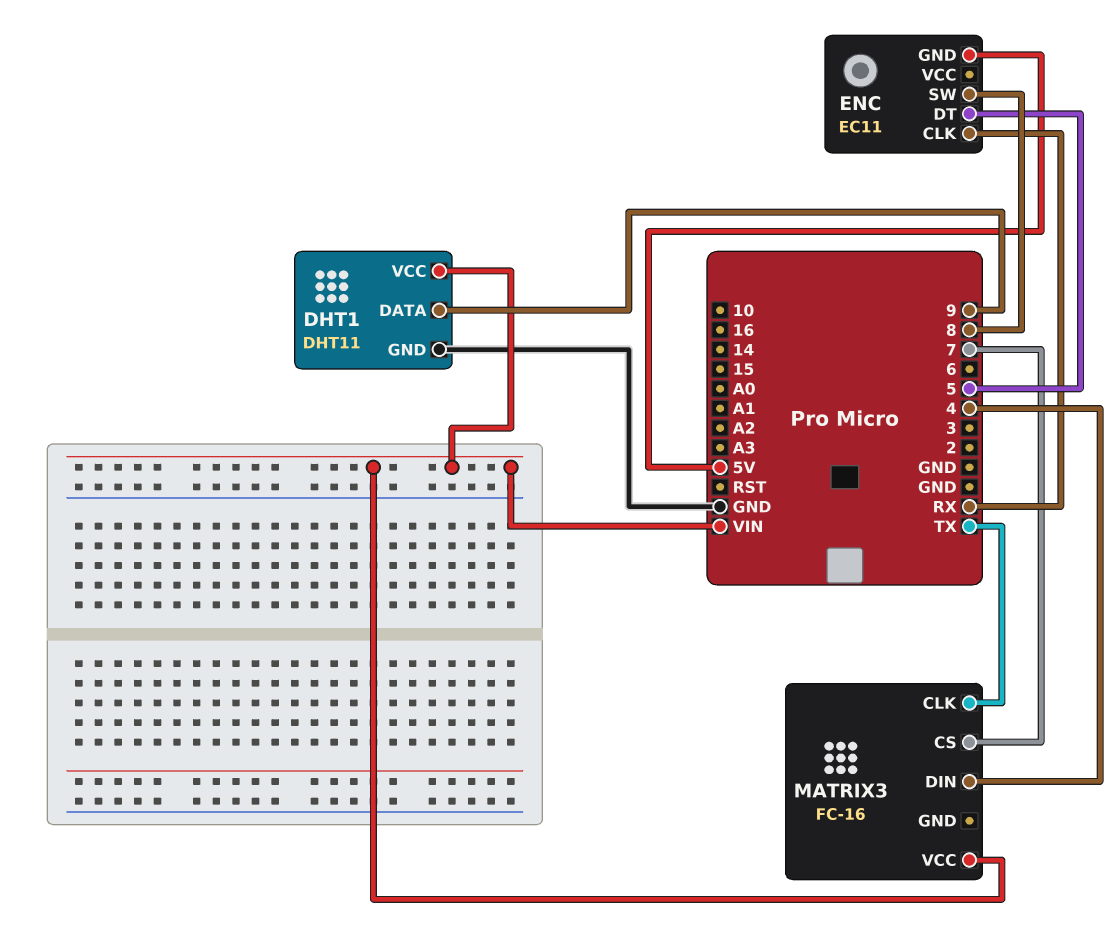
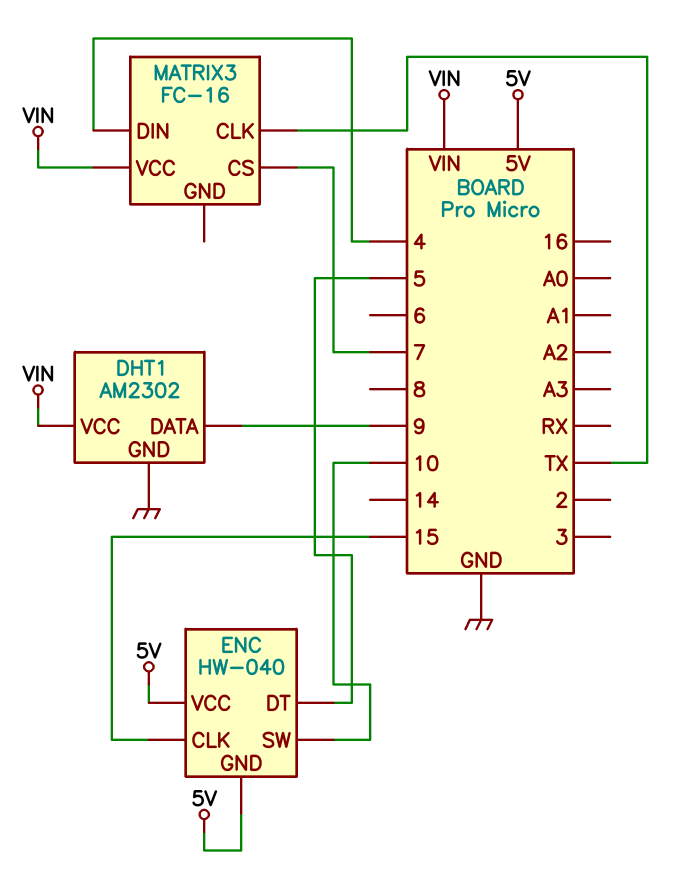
DHT1: DHT11 -> AM2302
ENC: EC11 -> HW-040
ENC pin CLK: RX -> 15
ENC pin SW: 8 -> 10
ENC pin VCC: none -> 5V

